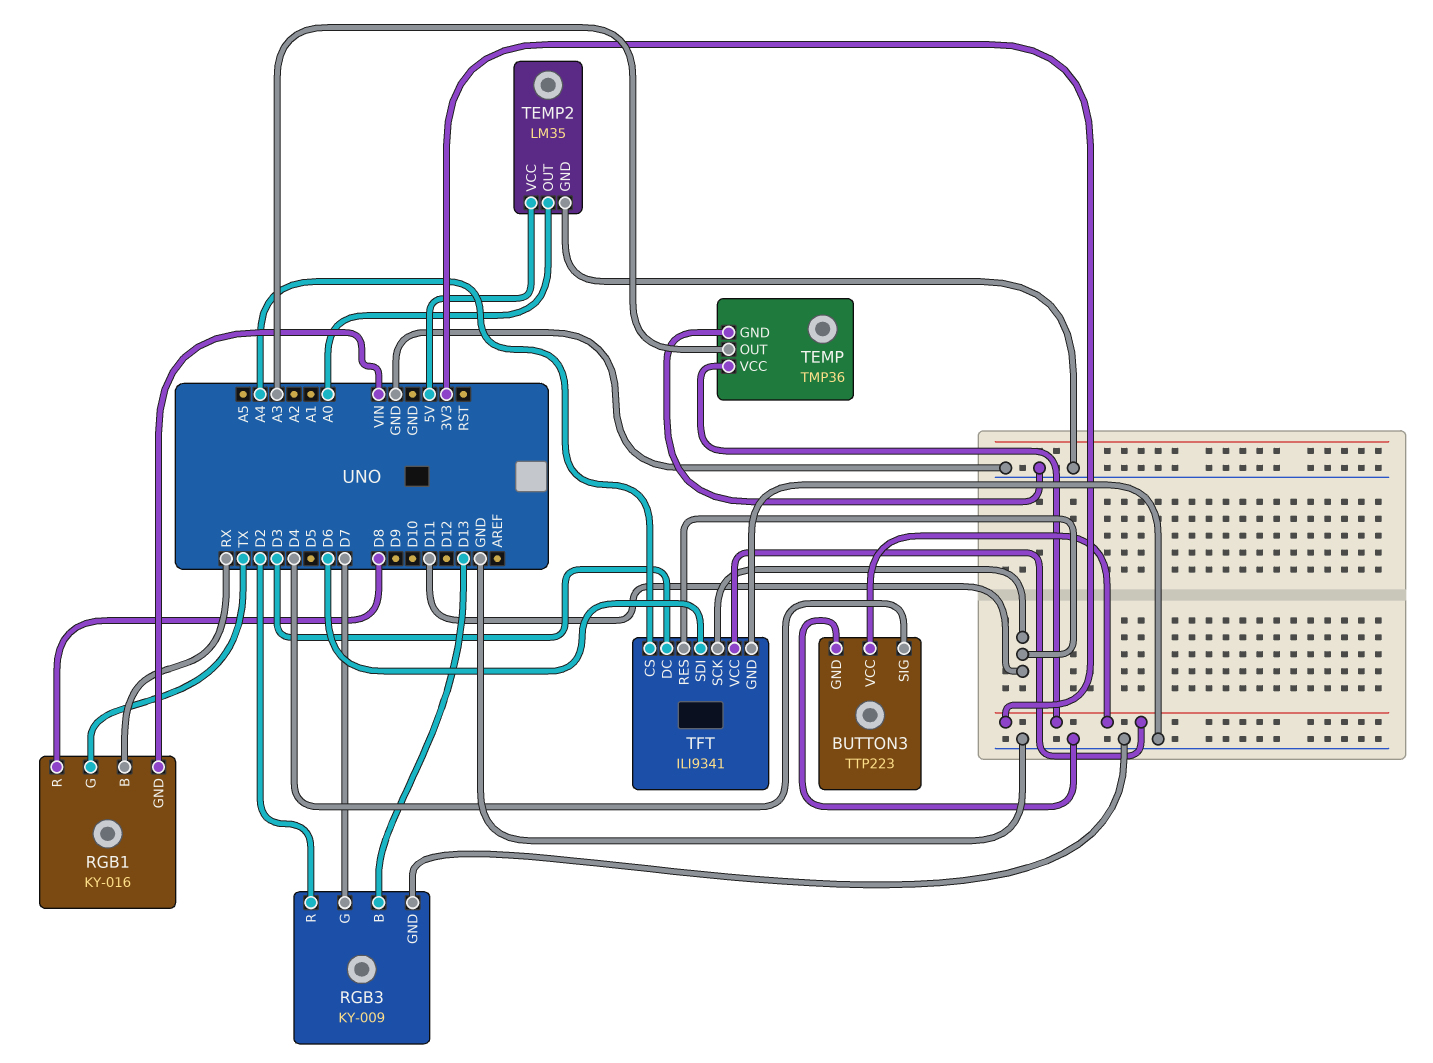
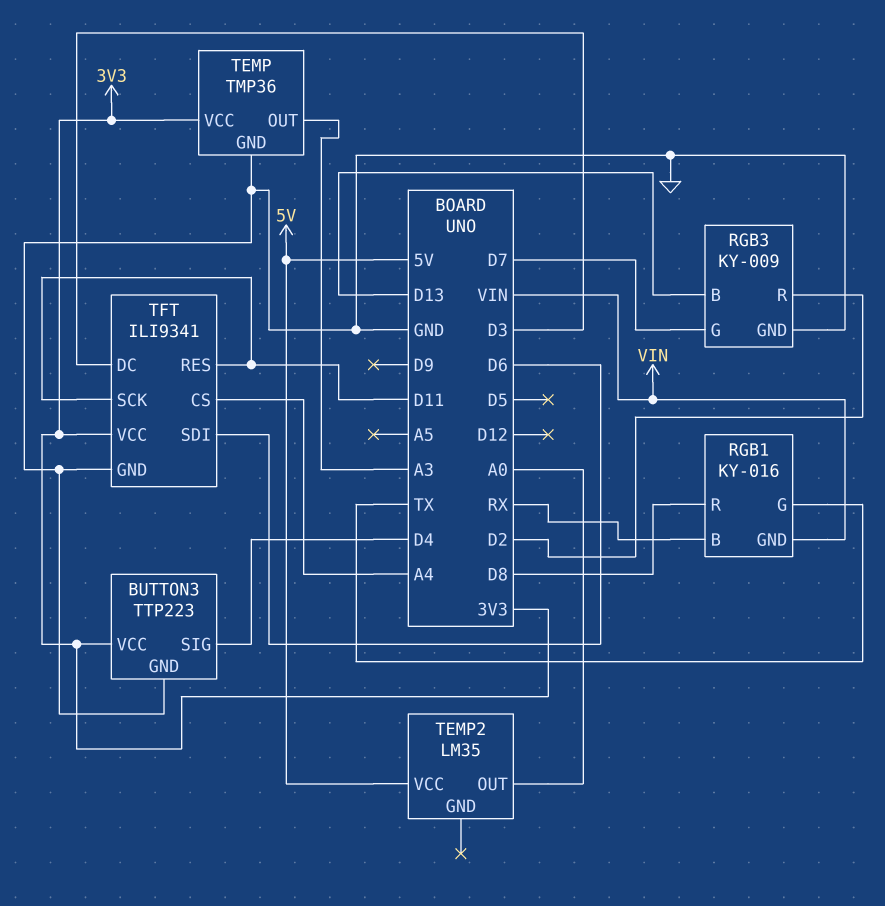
TEMP2 pin GND: GND -> none

